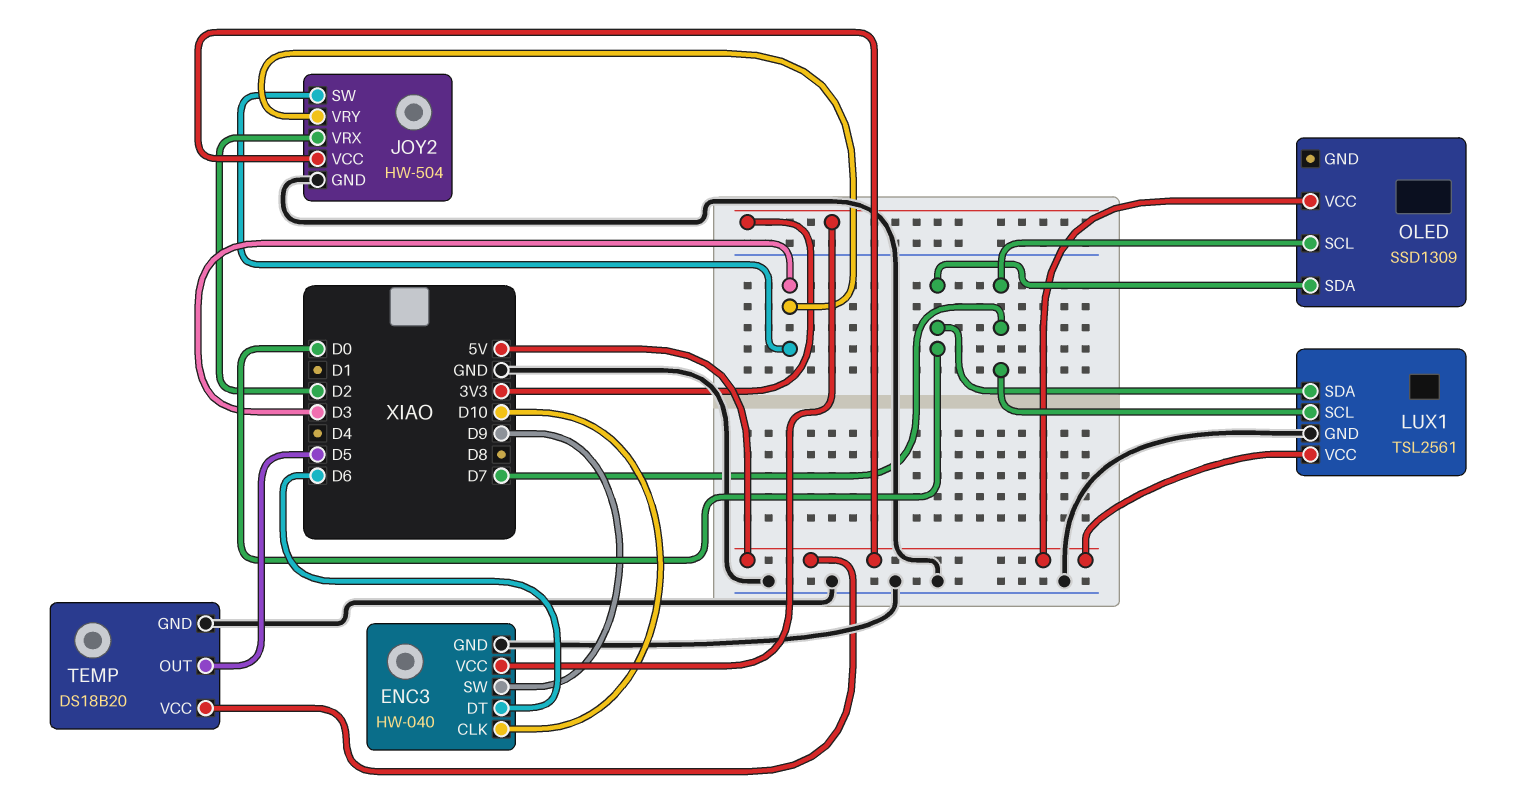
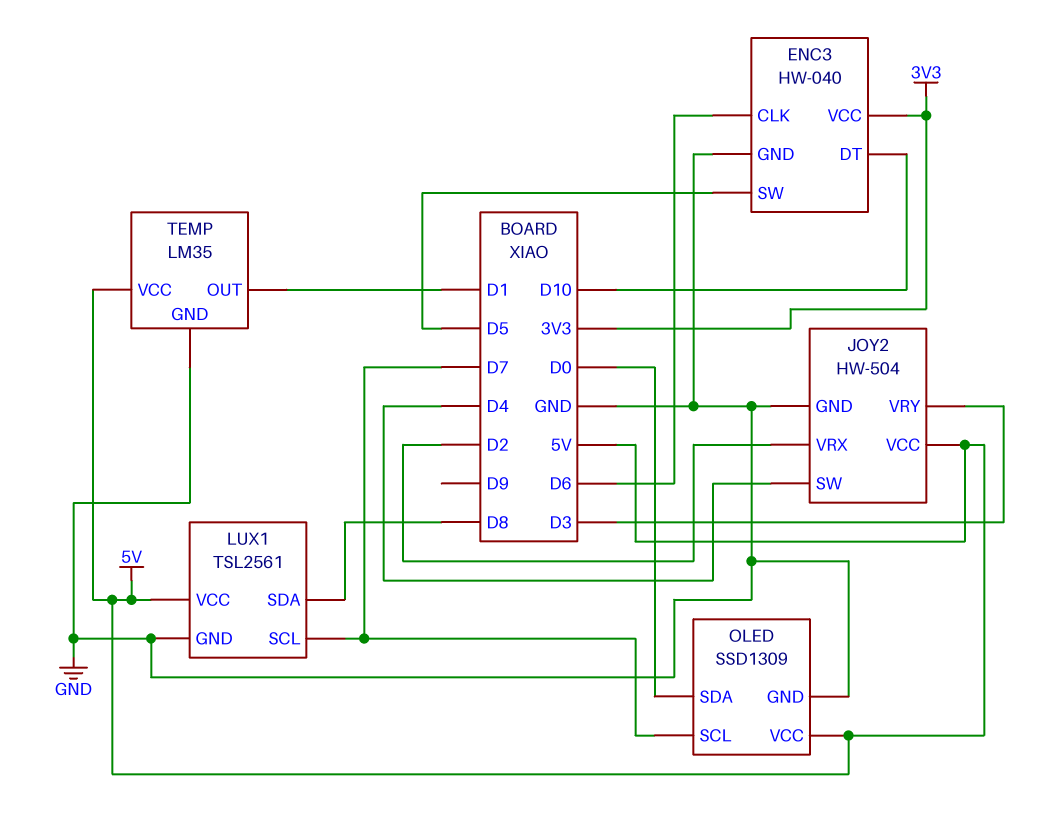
ENC3 pin CLK: D10 -> D6
ENC3 pin DT: D6 -> D10
ENC3 pin SW: D9 -> D5
JOY2 pin SW: D3 -> D4
LUX1 pin SDA: D0 -> D8
OLED pin GND: none -> GND
TEMP: DS18B20 -> LM35
TEMP pin OUT: D5 -> D1

